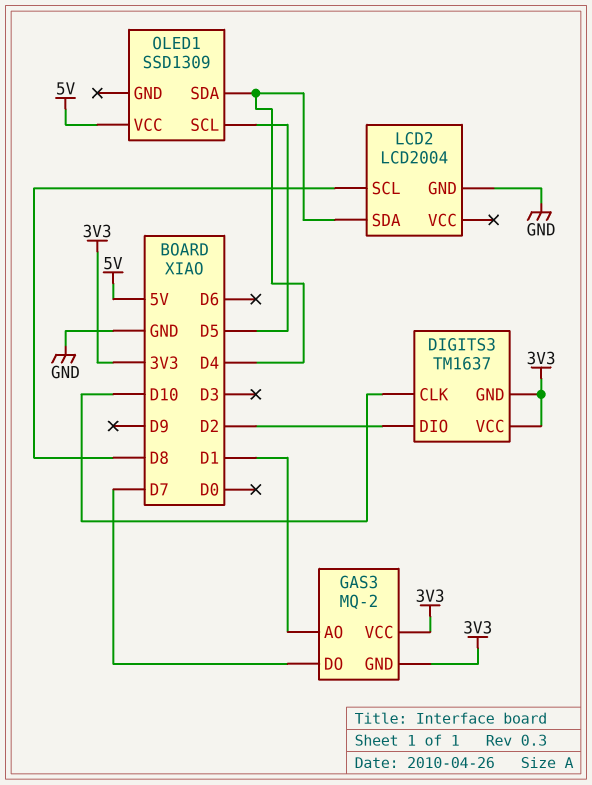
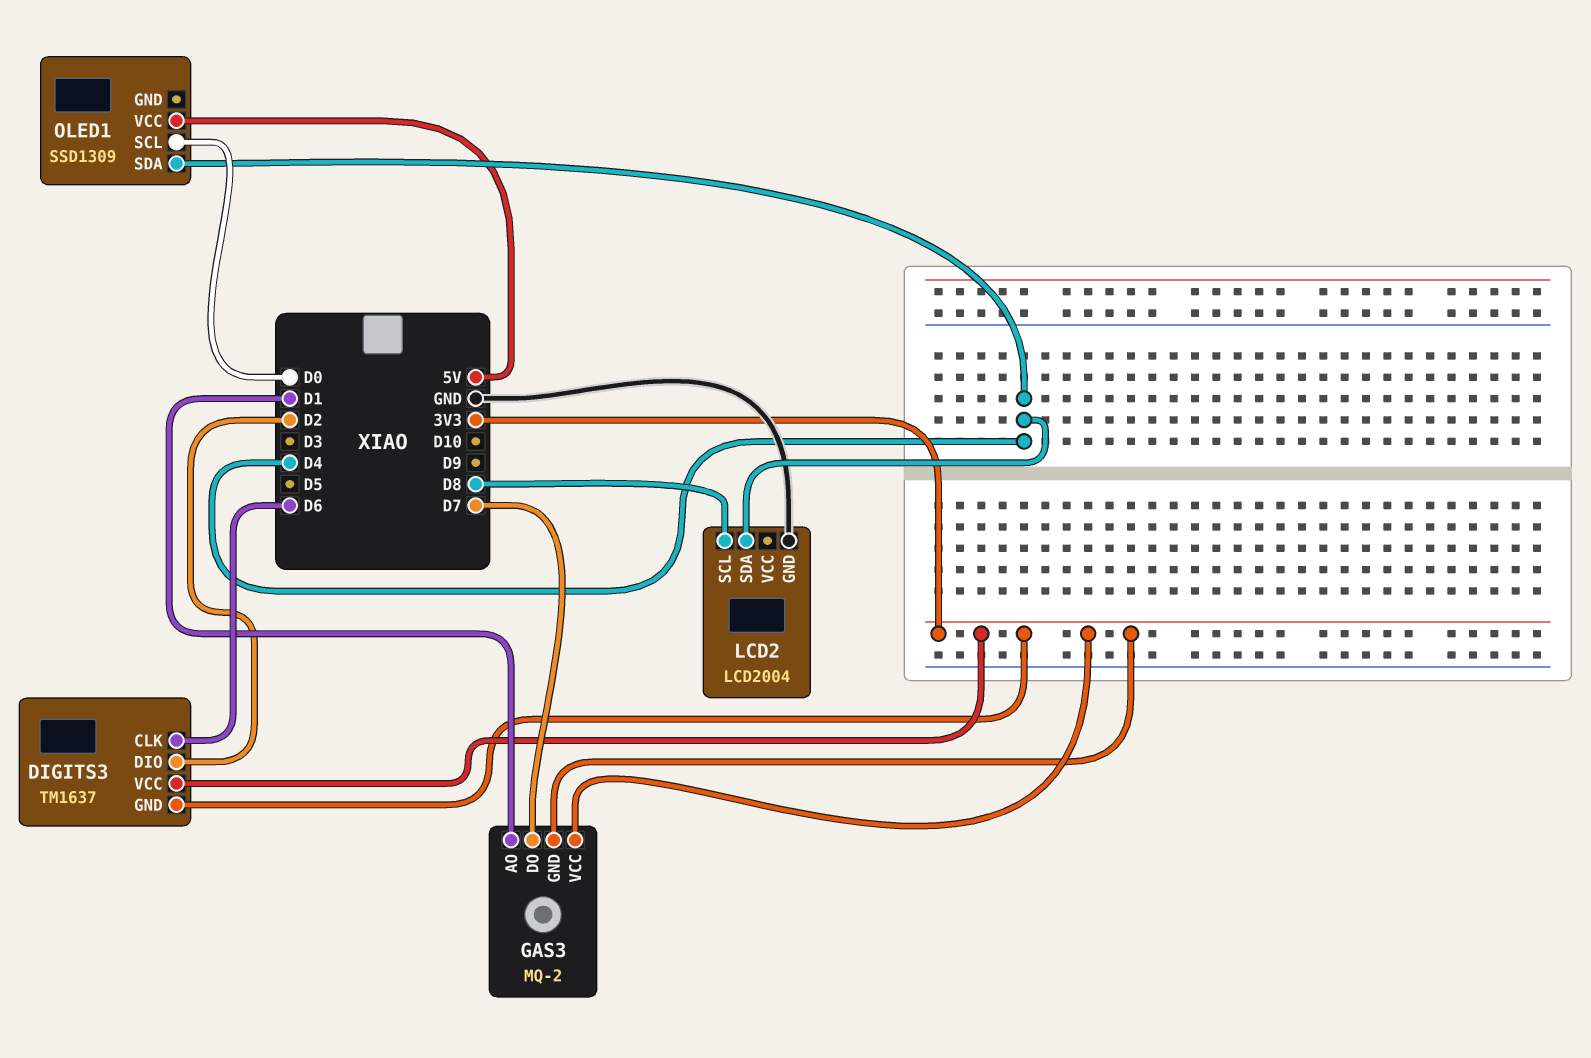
DIGITS3 pin CLK: D10 -> D6
OLED1 pin SCL: D5 -> D0

